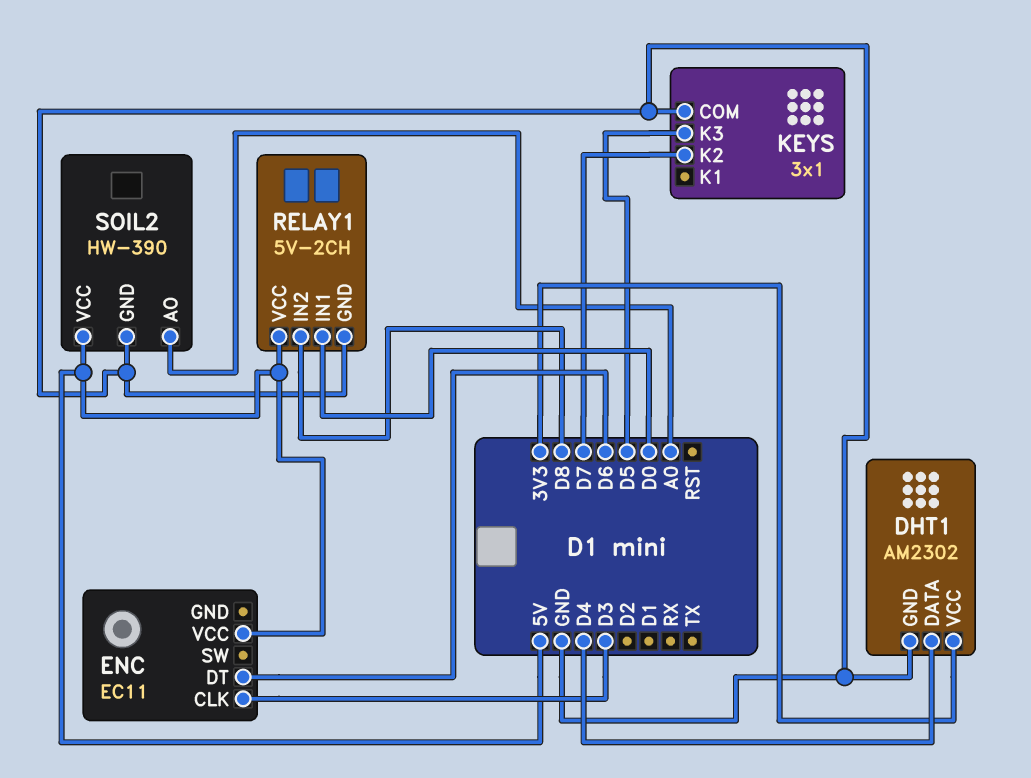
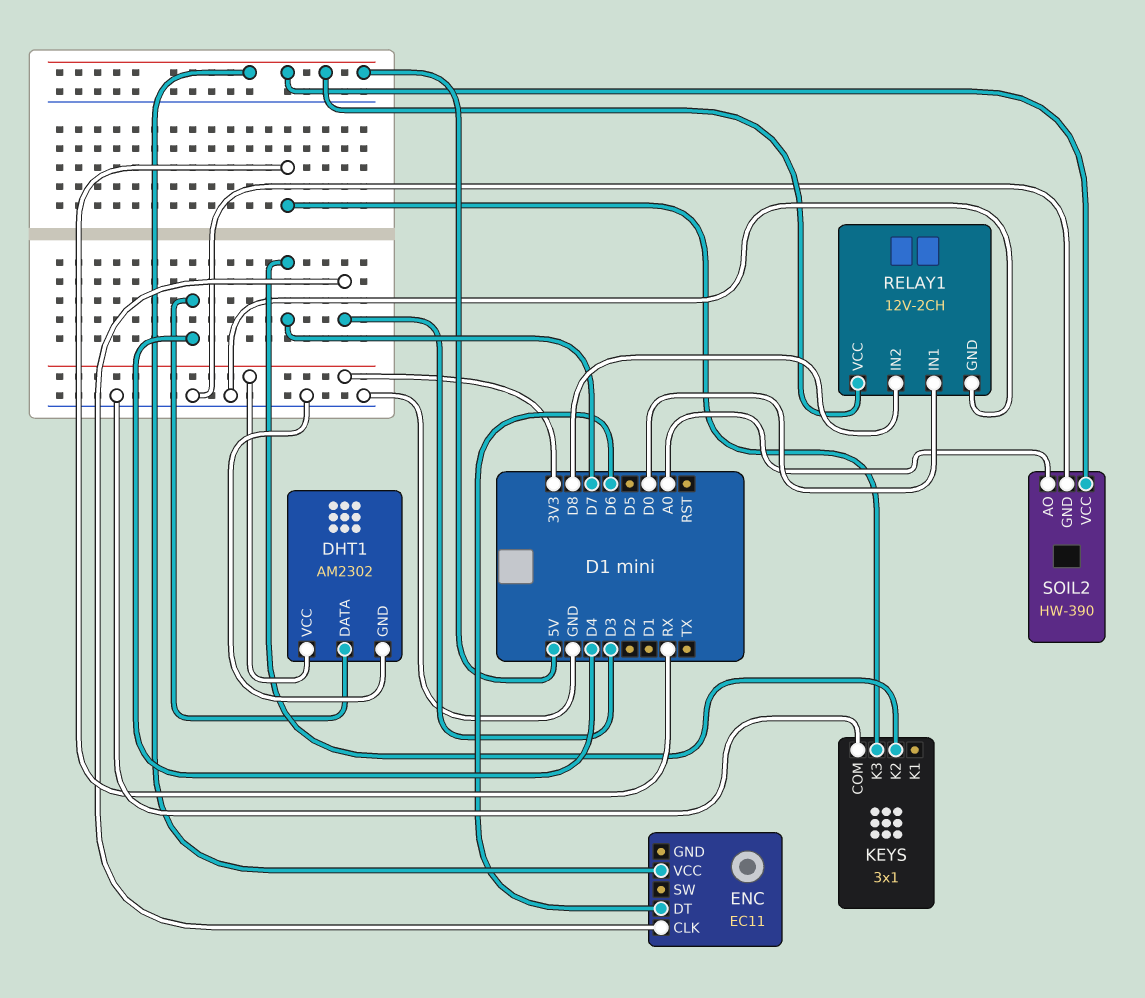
KEYS pin K3: D5 -> RX
RELAY1: 5V-2CH -> 12V-2CH

